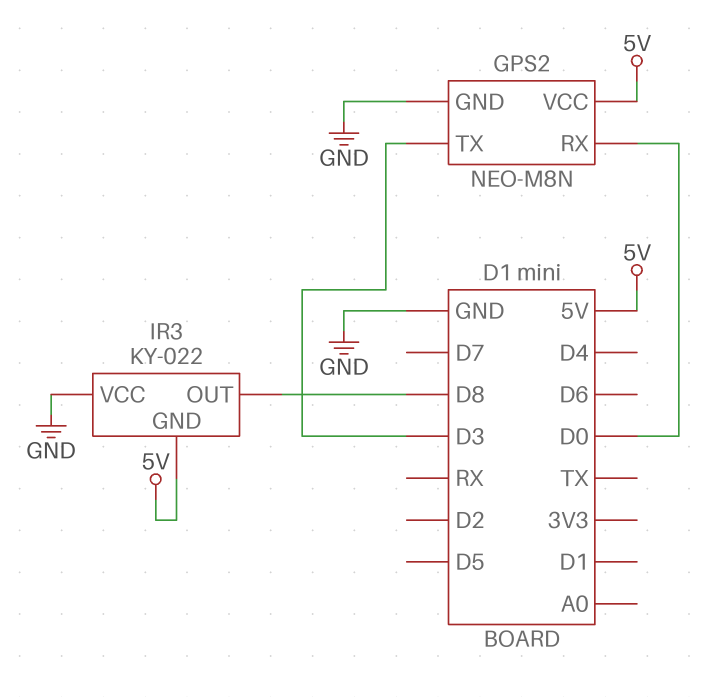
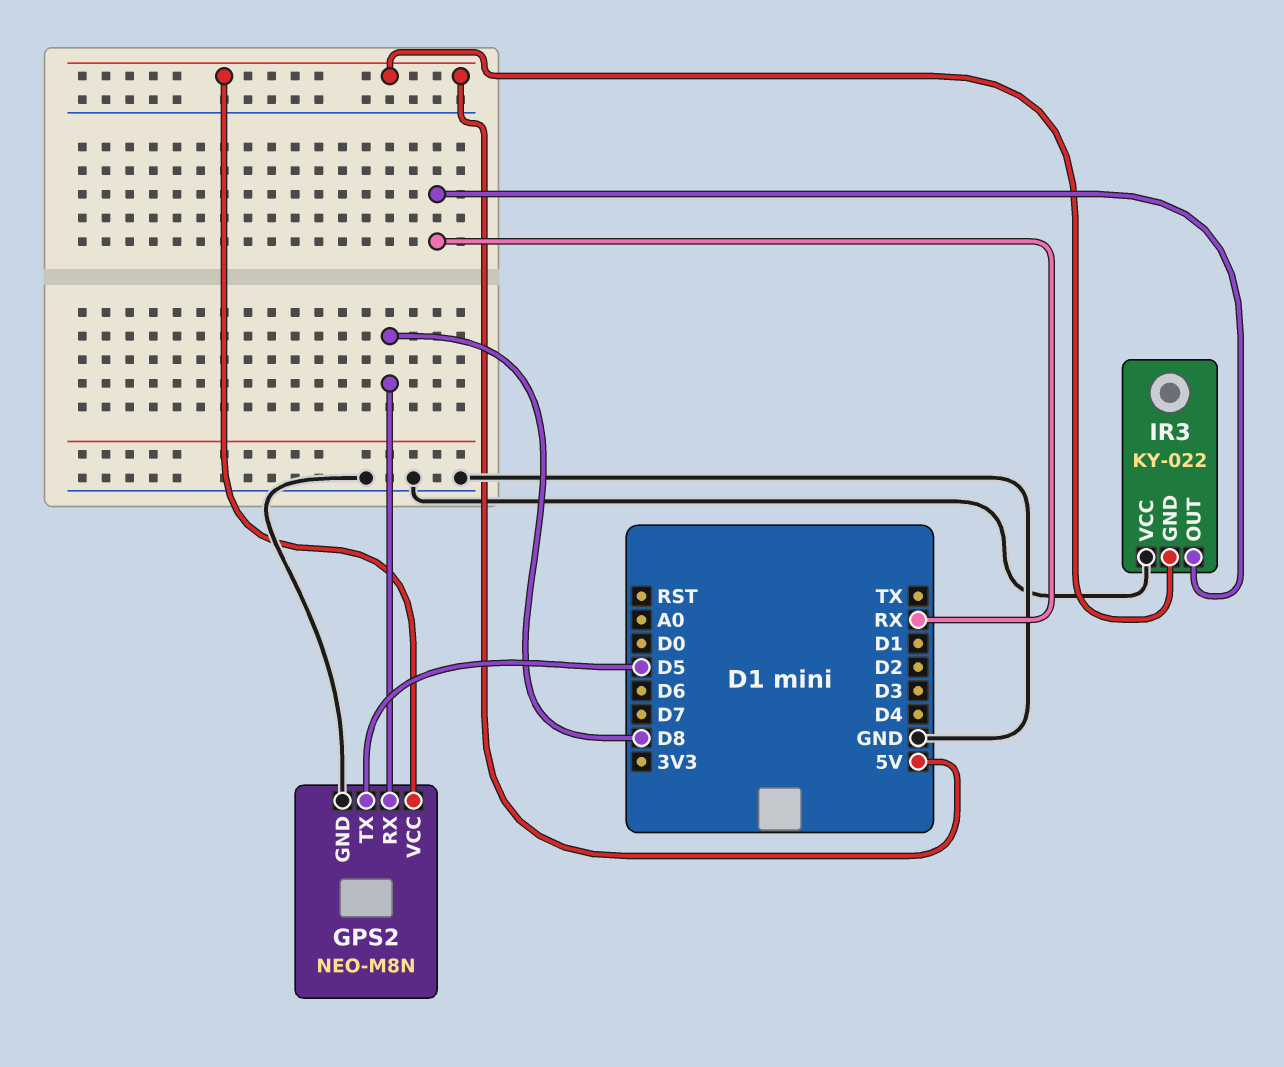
GPS2 pin RX: D0 -> D8
GPS2 pin TX: D3 -> D5
IR3 pin OUT: D8 -> RX

